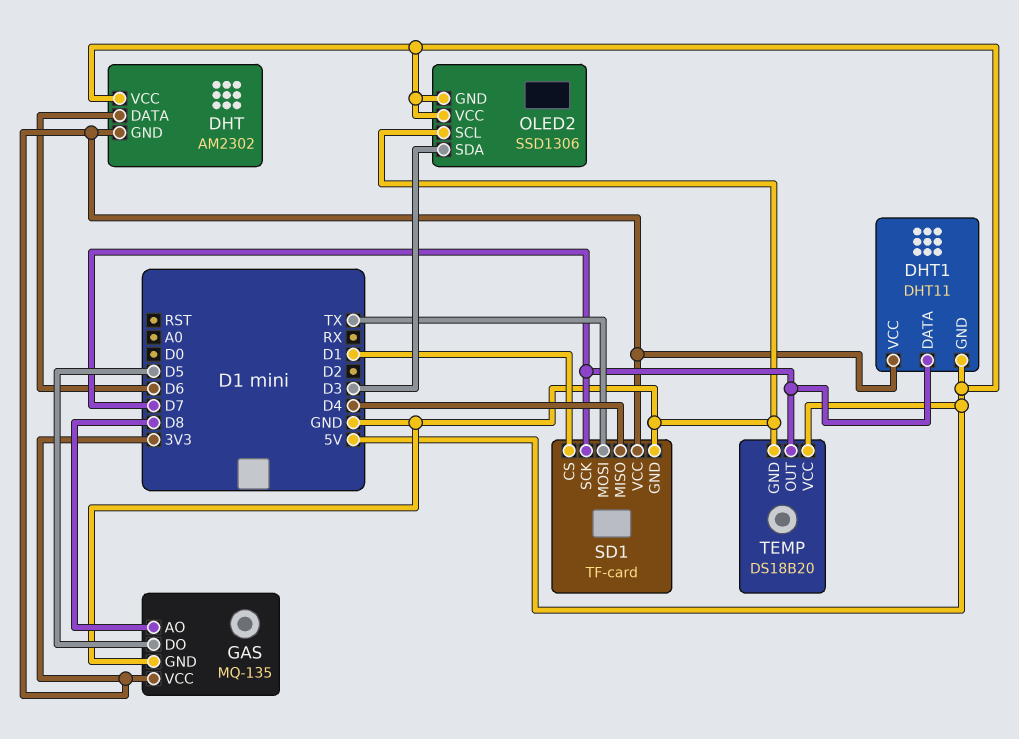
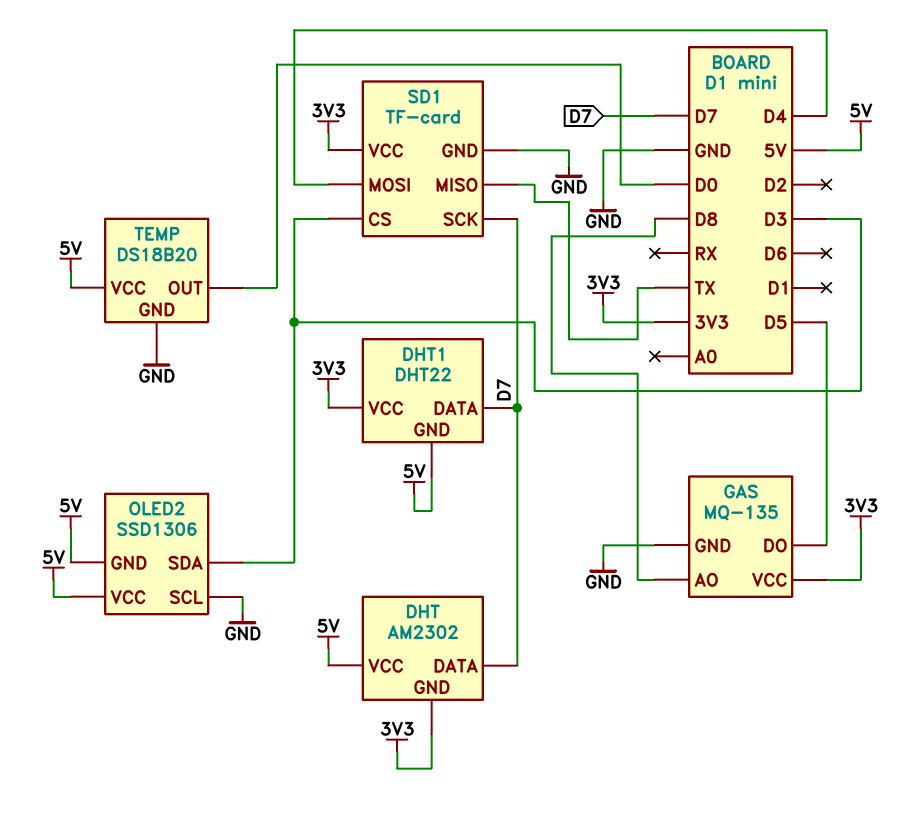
DHT pin DATA: D6 -> D7
DHT1: DHT11 -> DHT22
SD1 pin CS: D1 -> D3
SD1 pin MISO: D4 -> TX
SD1 pin MOSI: TX -> D4
TEMP pin OUT: D7 -> D0

